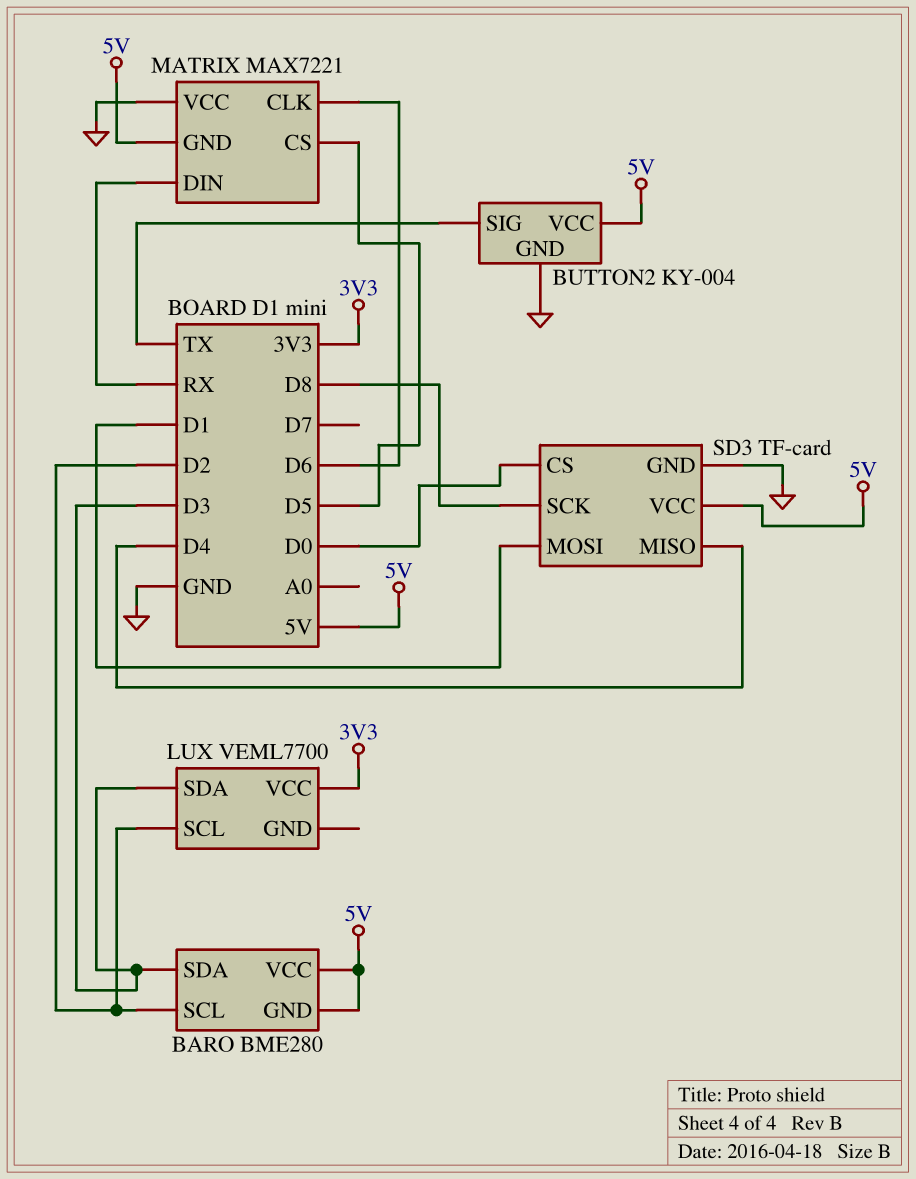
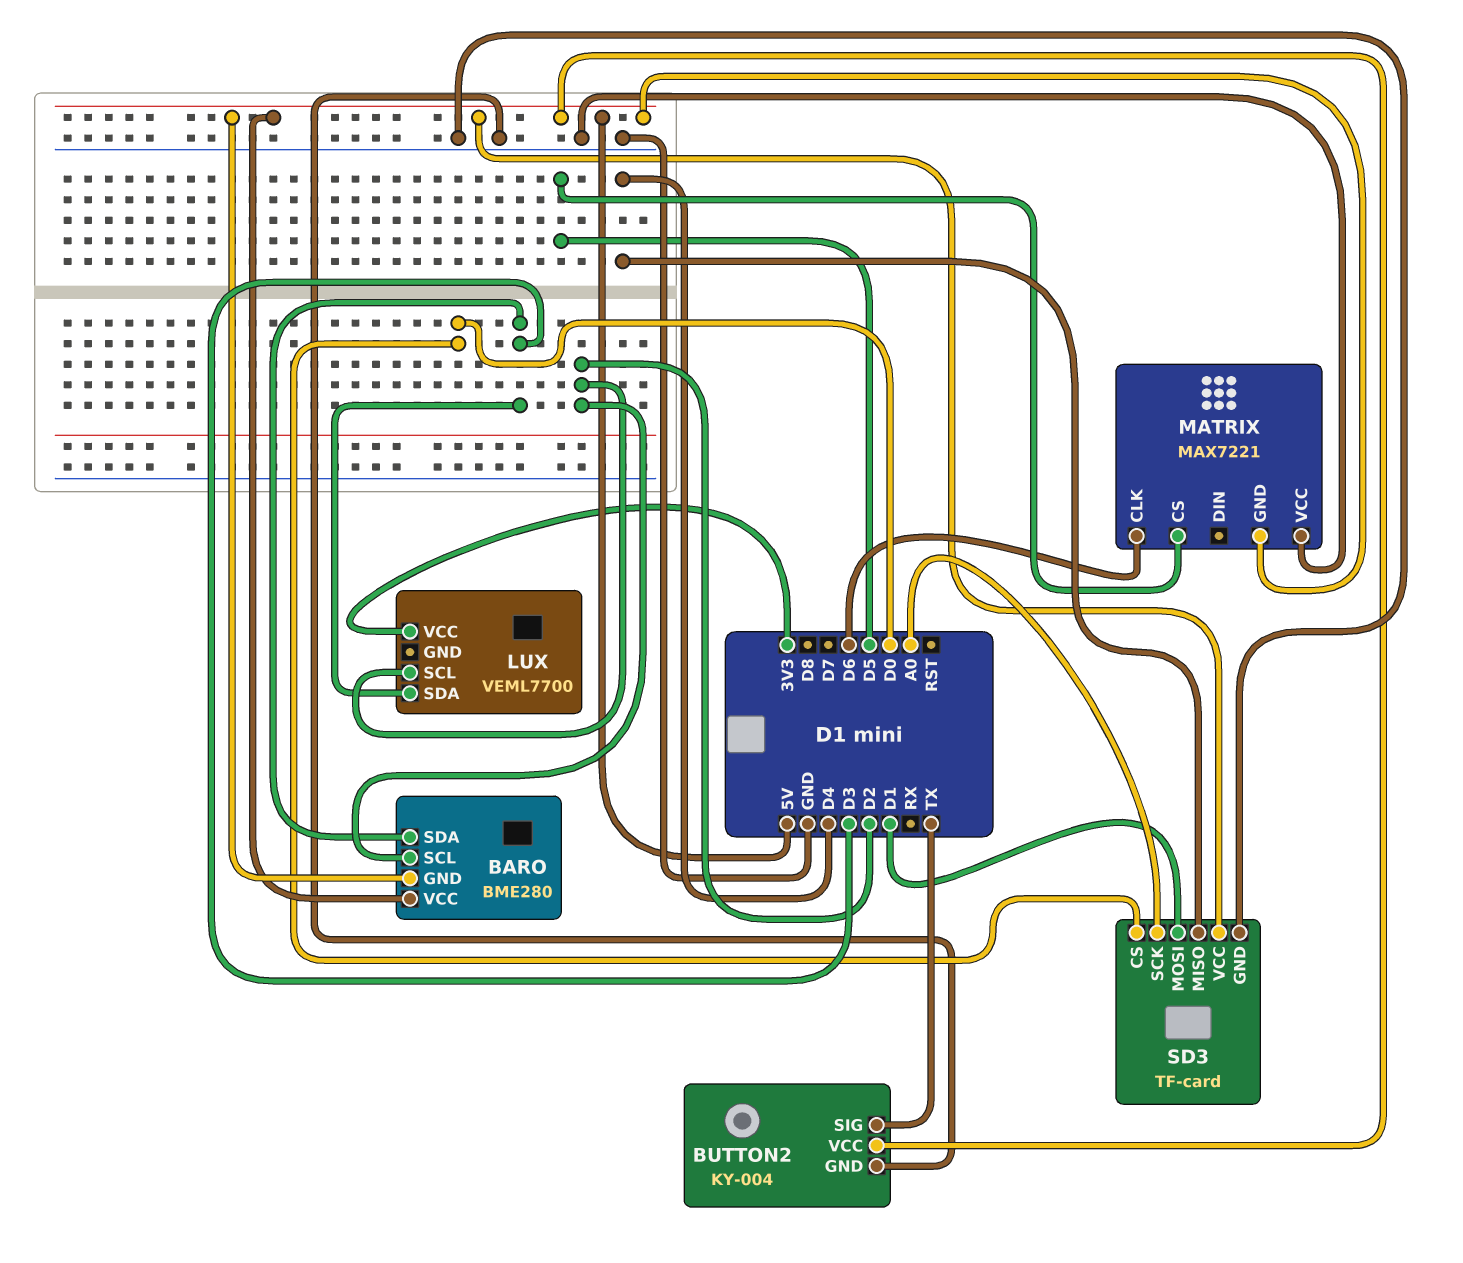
MATRIX pin DIN: RX -> none
SD3 pin SCK: D8 -> A0

